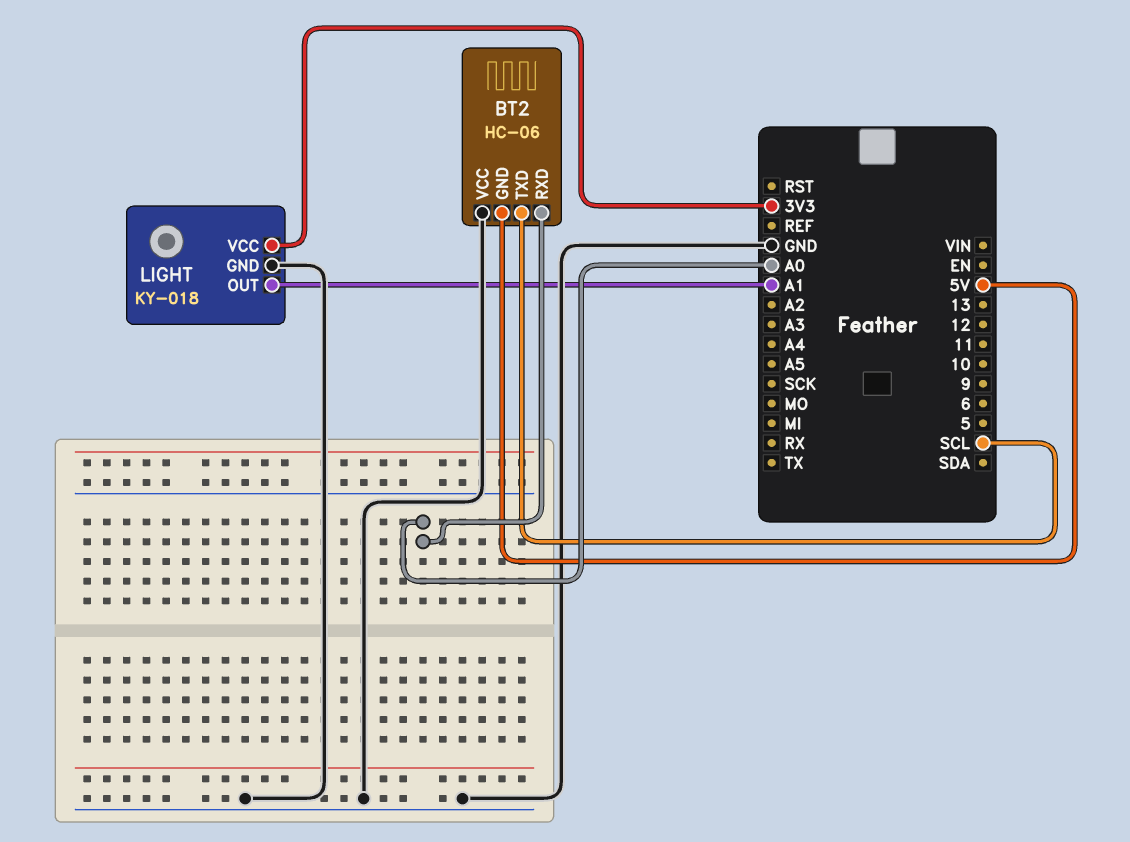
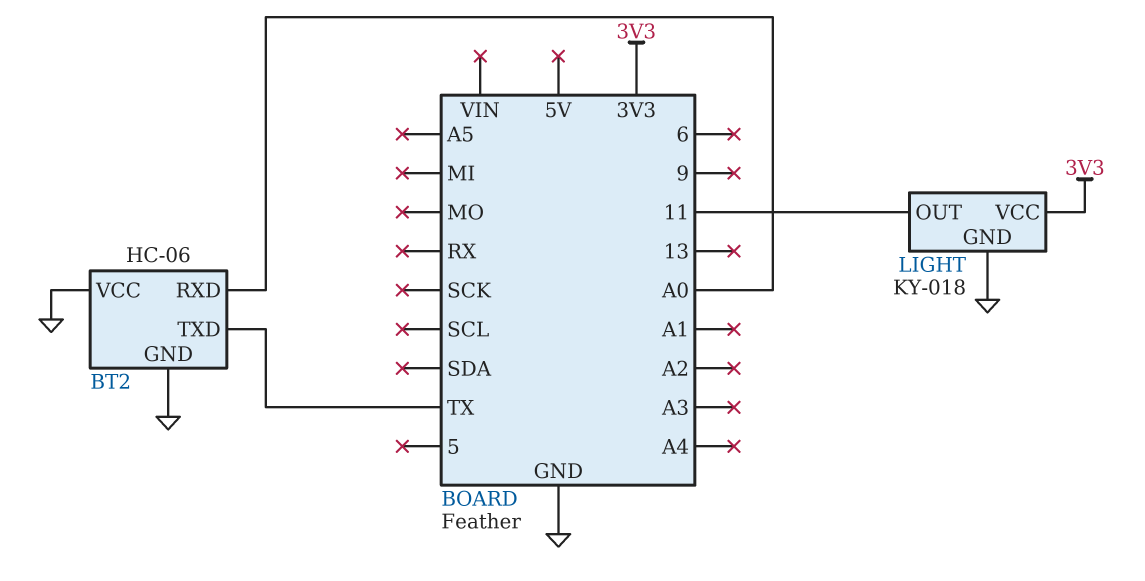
BT2 pin GND: 5V -> GND
BT2 pin TXD: SCL -> TX
LIGHT pin OUT: A1 -> 11

